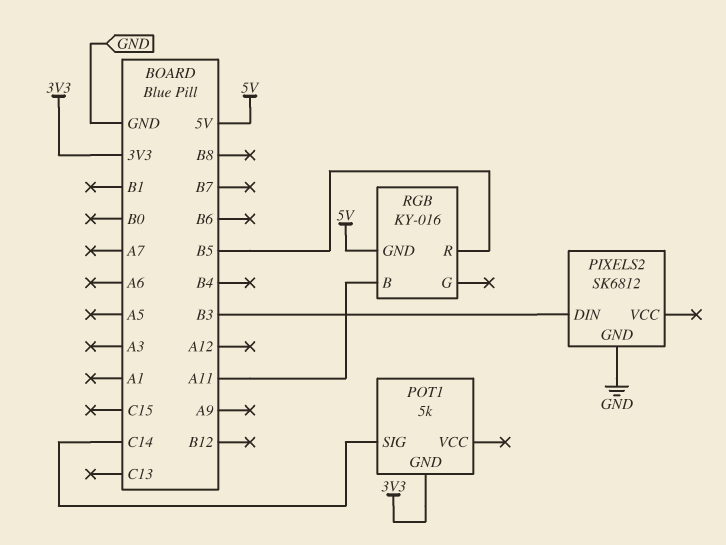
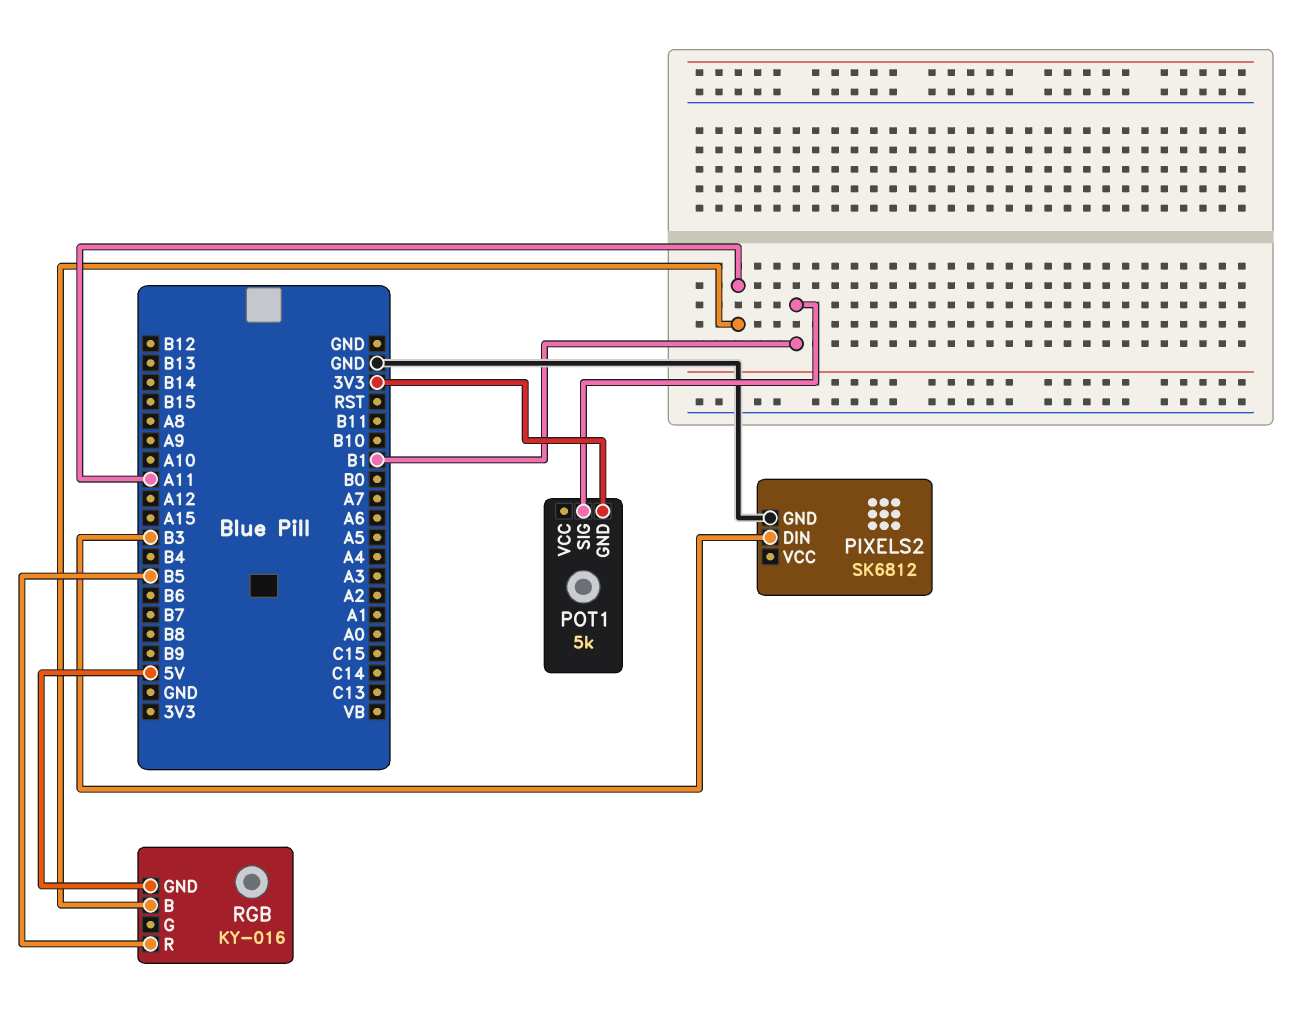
POT1 pin SIG: C14 -> B1

